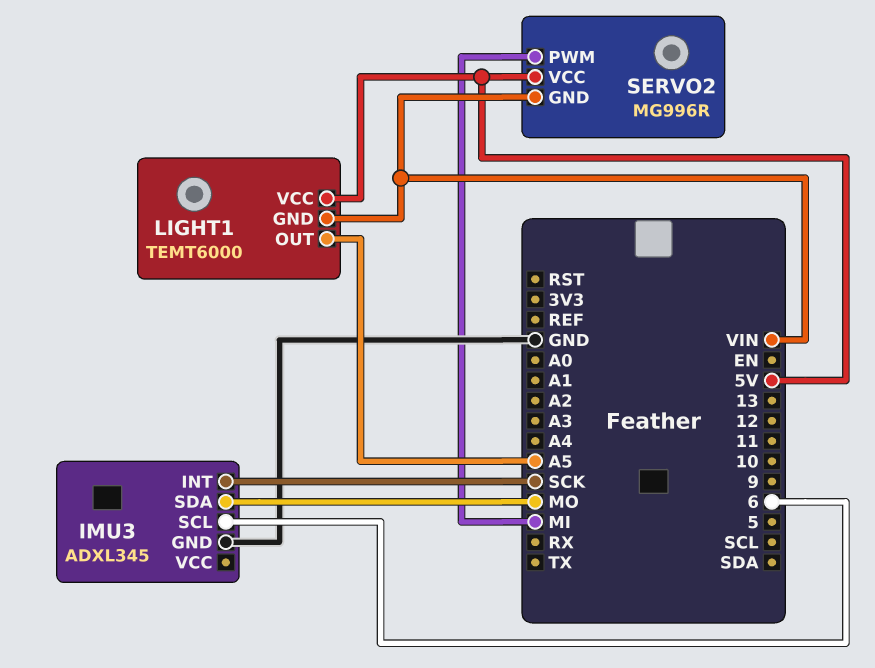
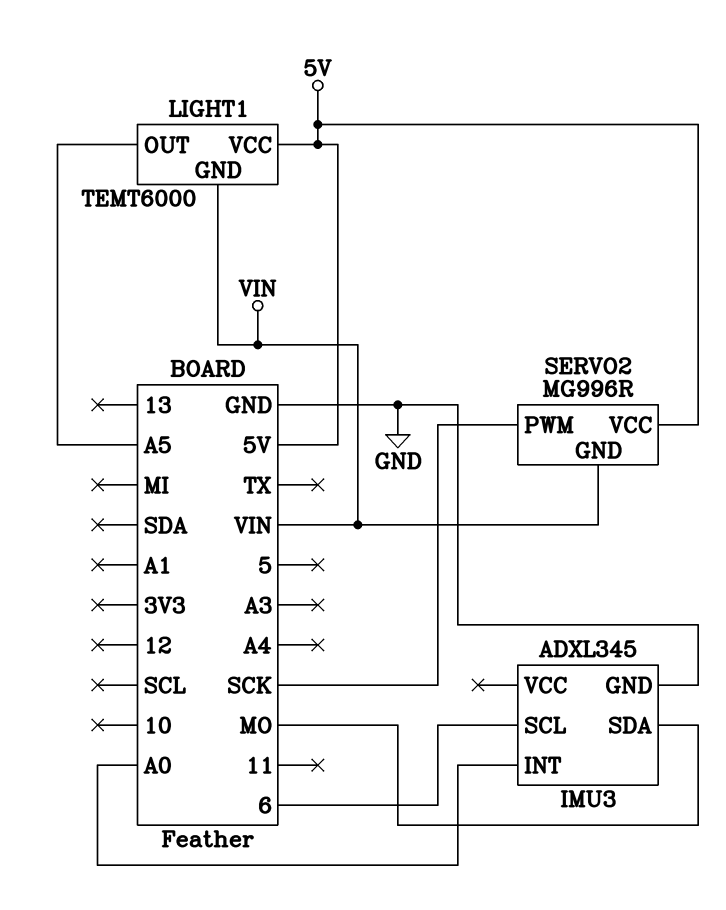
IMU3 pin INT: SCK -> A0
SERVO2 pin PWM: MI -> SCK

